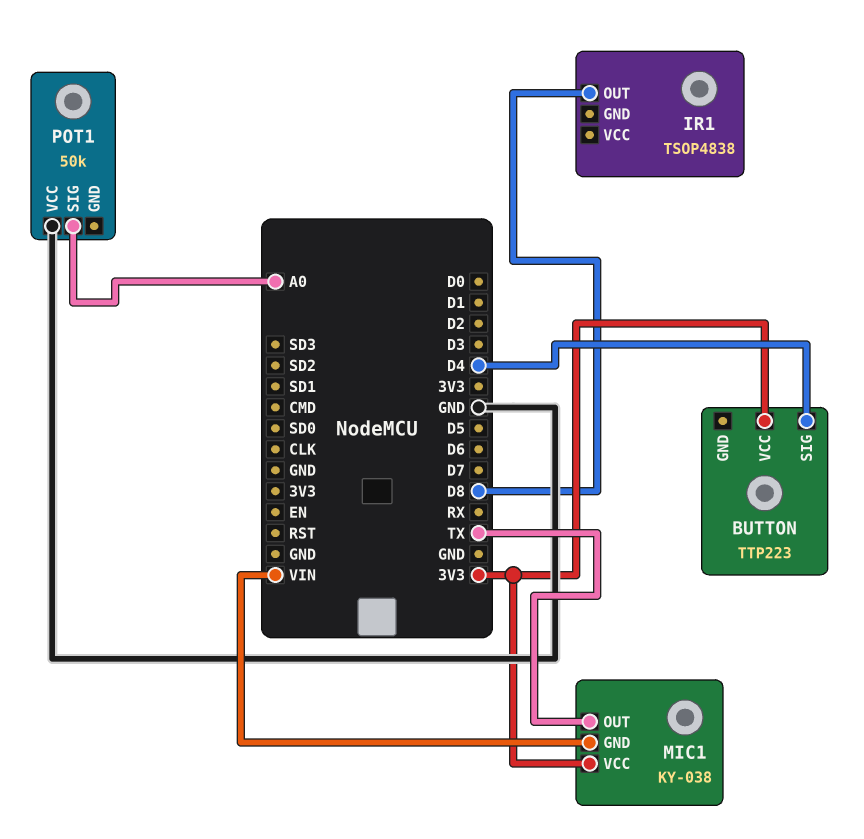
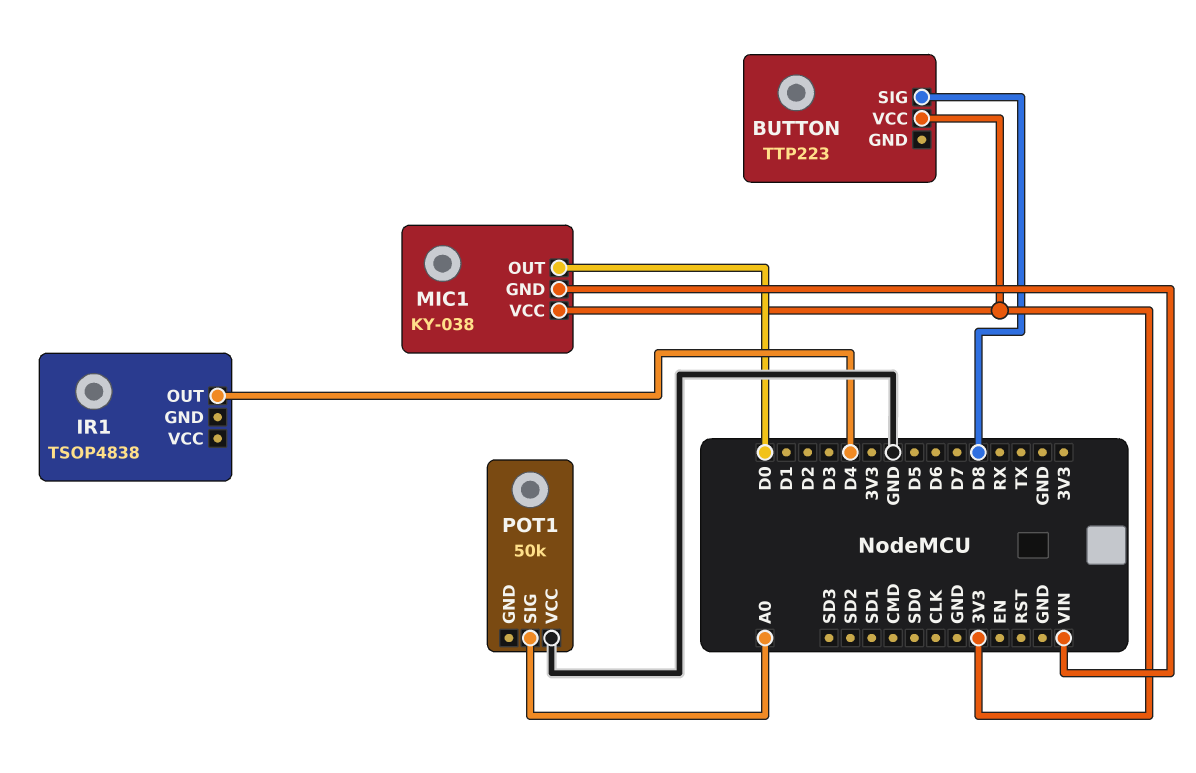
BUTTON pin SIG: D4 -> D8
IR1 pin OUT: D8 -> D4
MIC1 pin OUT: TX -> D0

